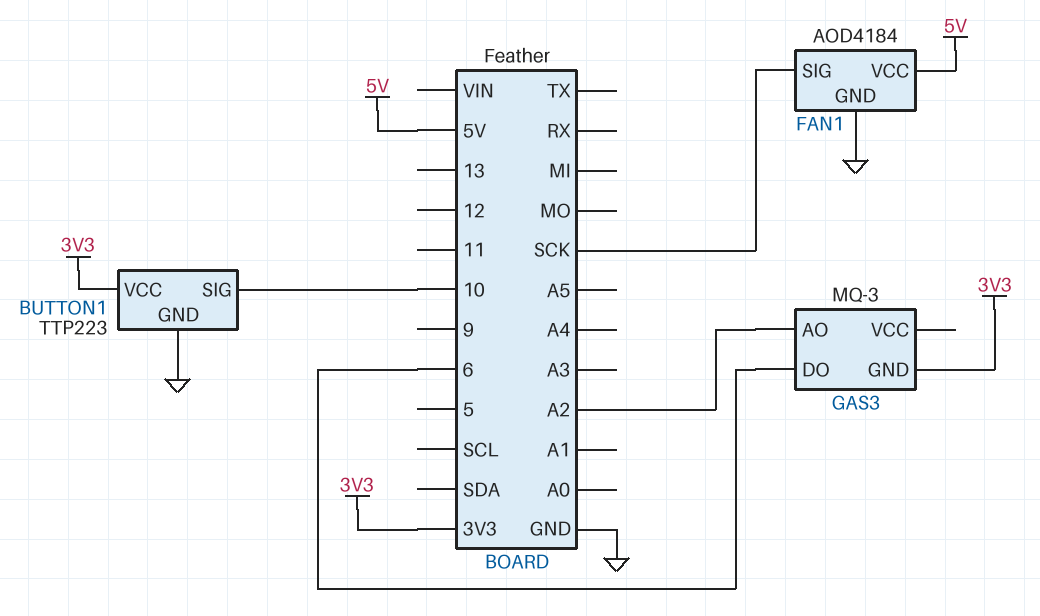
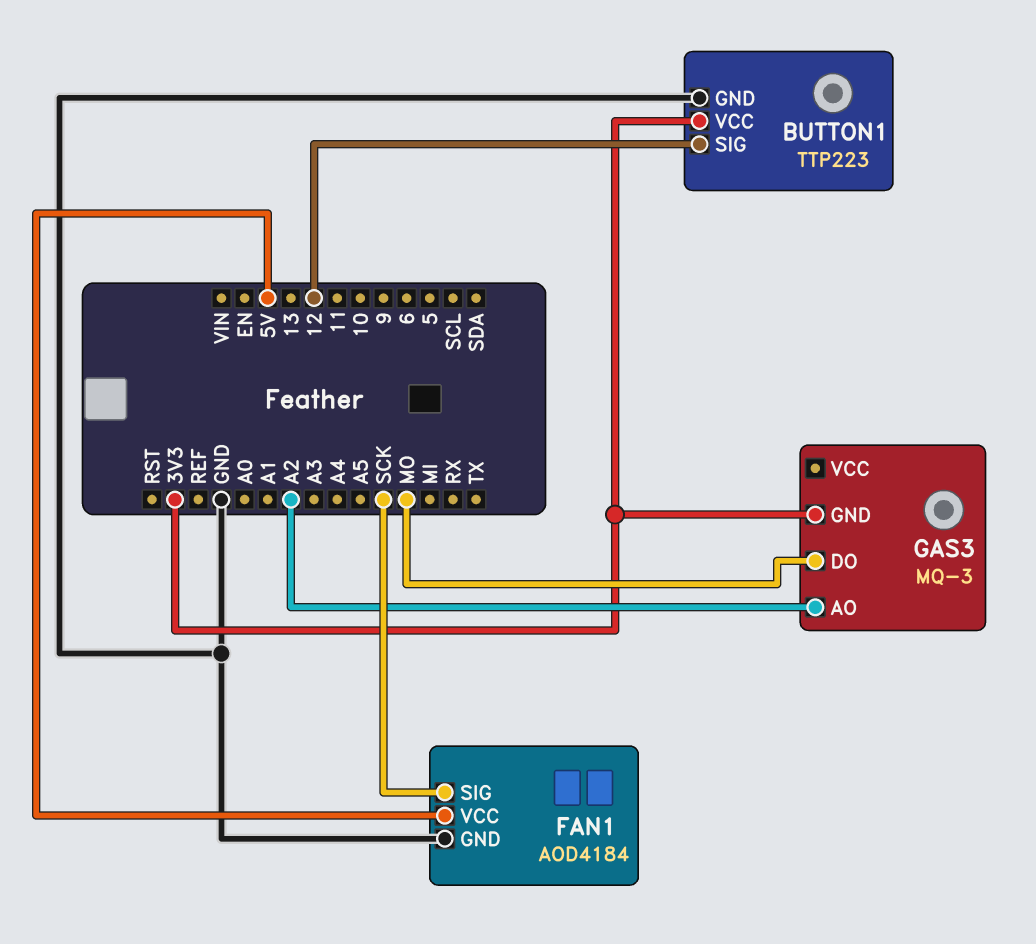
BUTTON1 pin SIG: 10 -> 12
GAS3 pin DO: 6 -> MO

